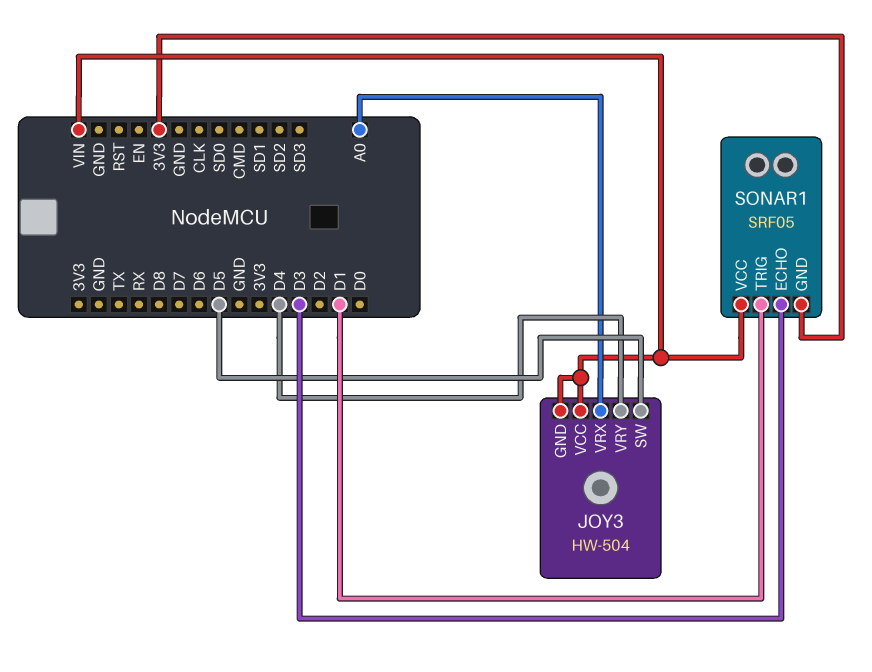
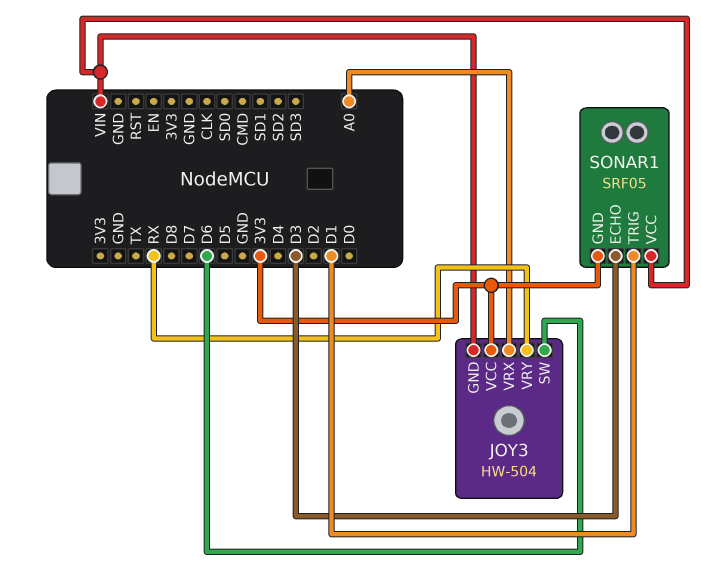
JOY3 pin SW: D5 -> D6
JOY3 pin VCC: VIN -> 3V3
JOY3 pin VRY: D4 -> RX

